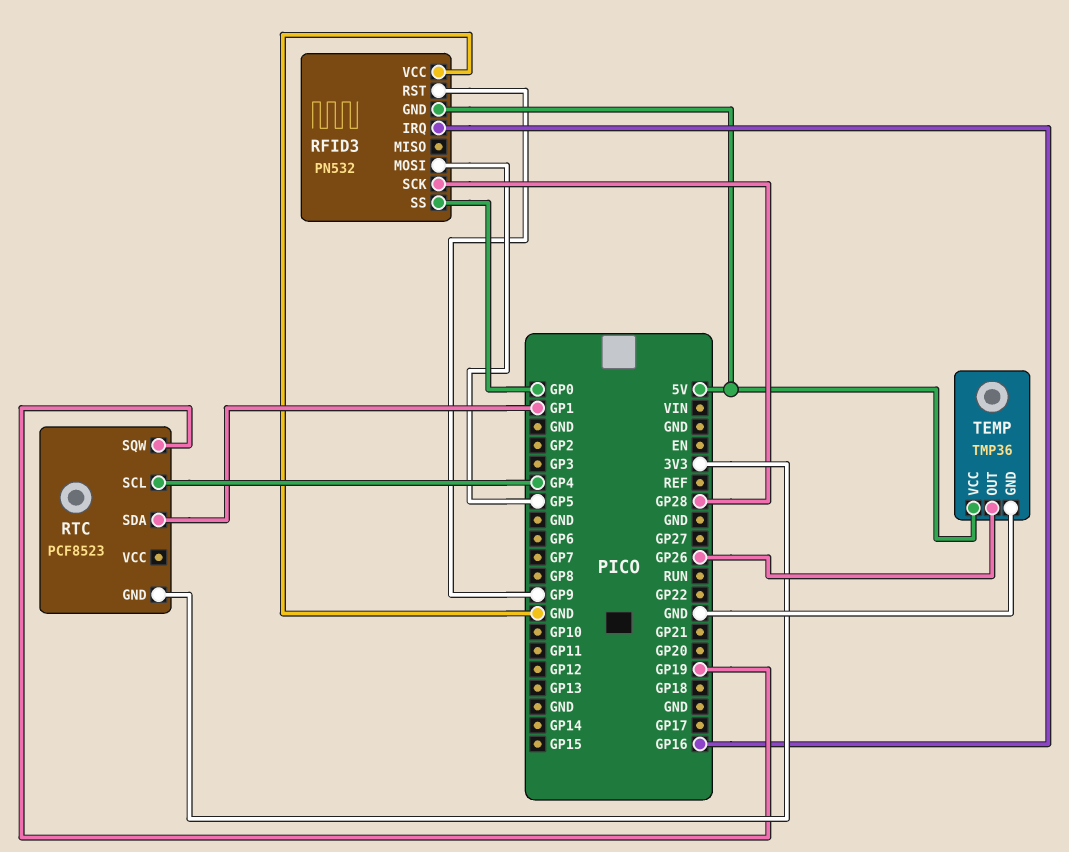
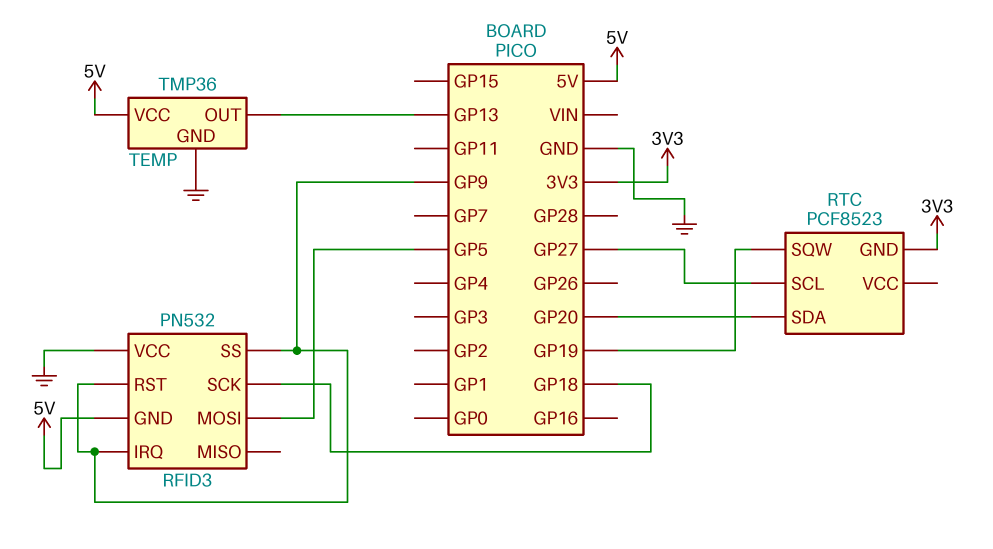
RFID3 pin IRQ: GP16 -> GP9
RFID3 pin SCK: GP28 -> GP18
RFID3 pin SS: GP0 -> GP9
RTC pin SCL: GP4 -> GP27
RTC pin SDA: GP1 -> GP20
TEMP pin OUT: GP26 -> GP13

